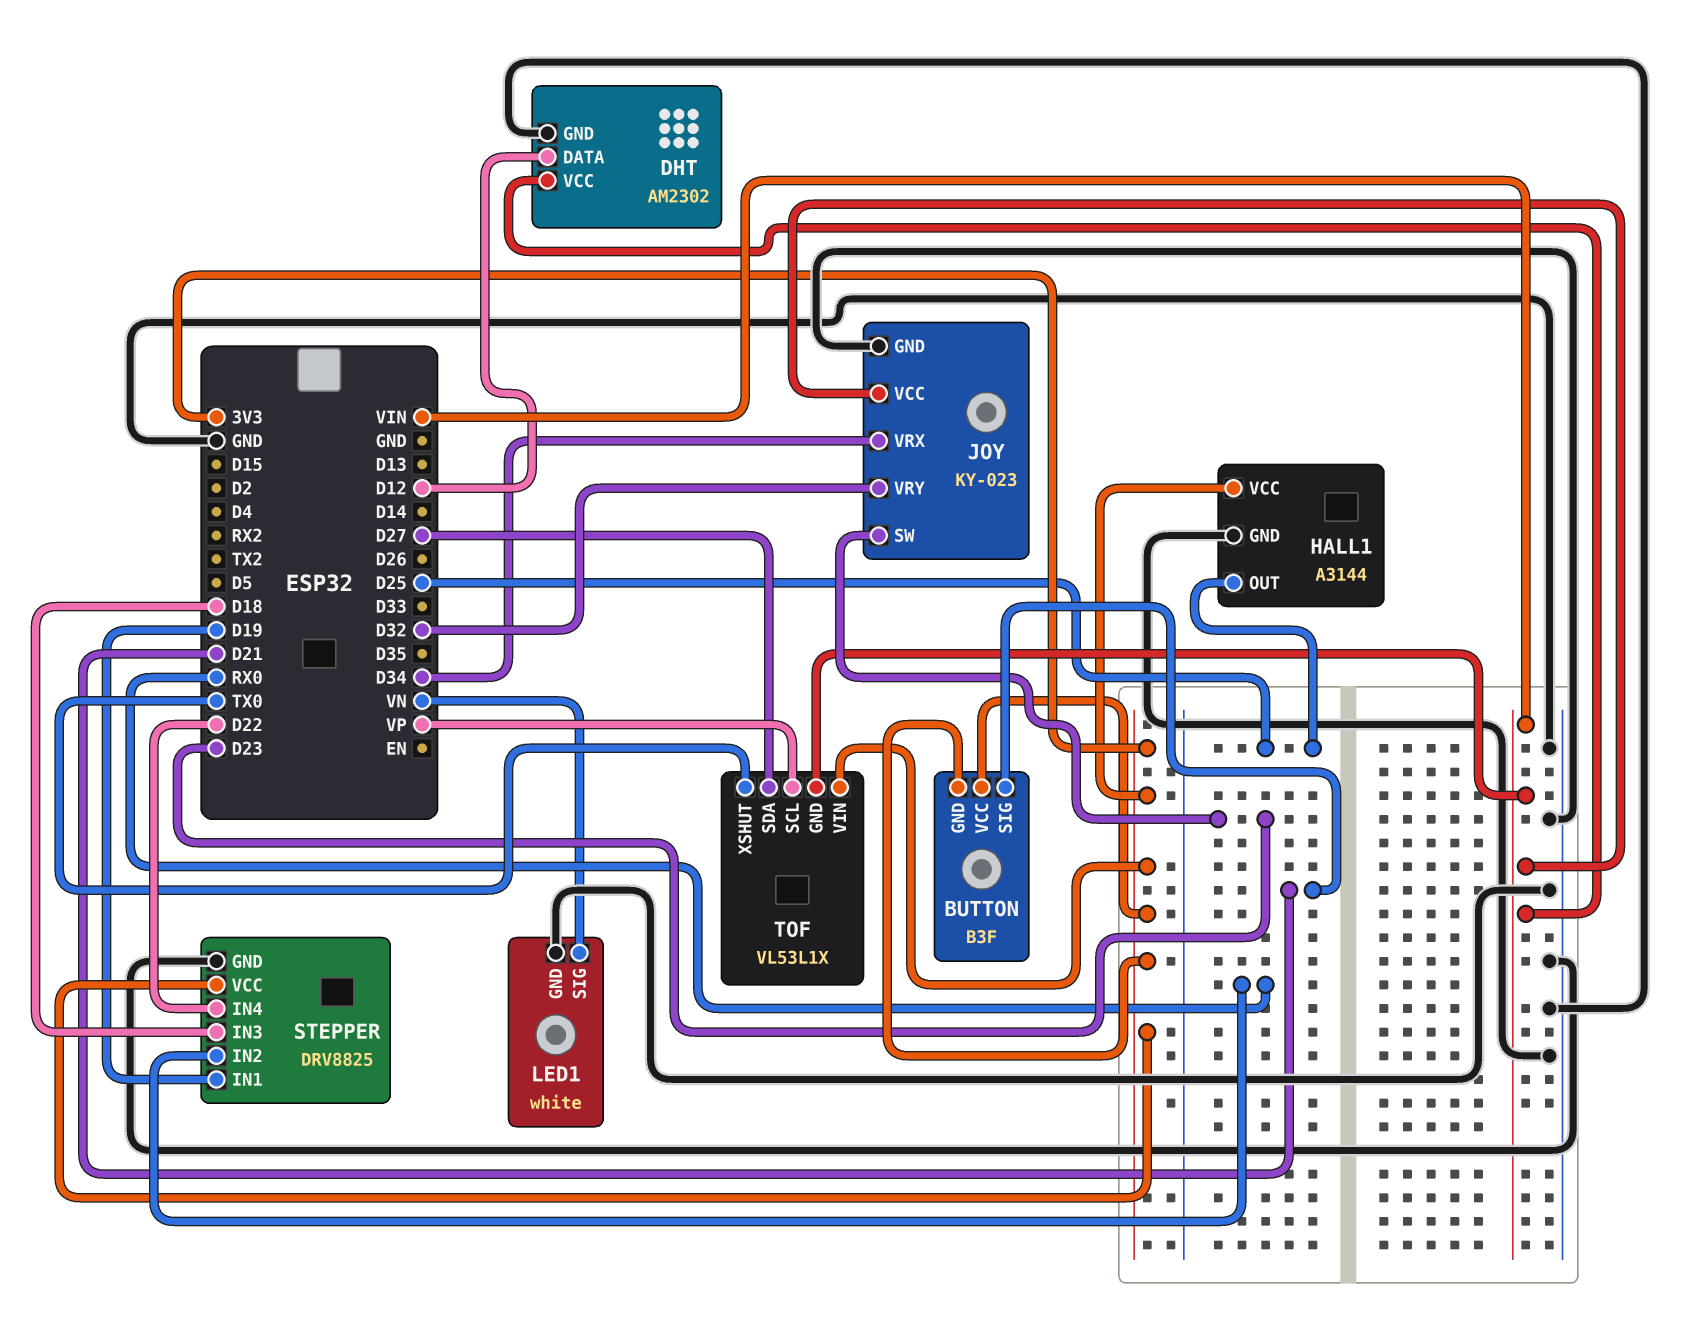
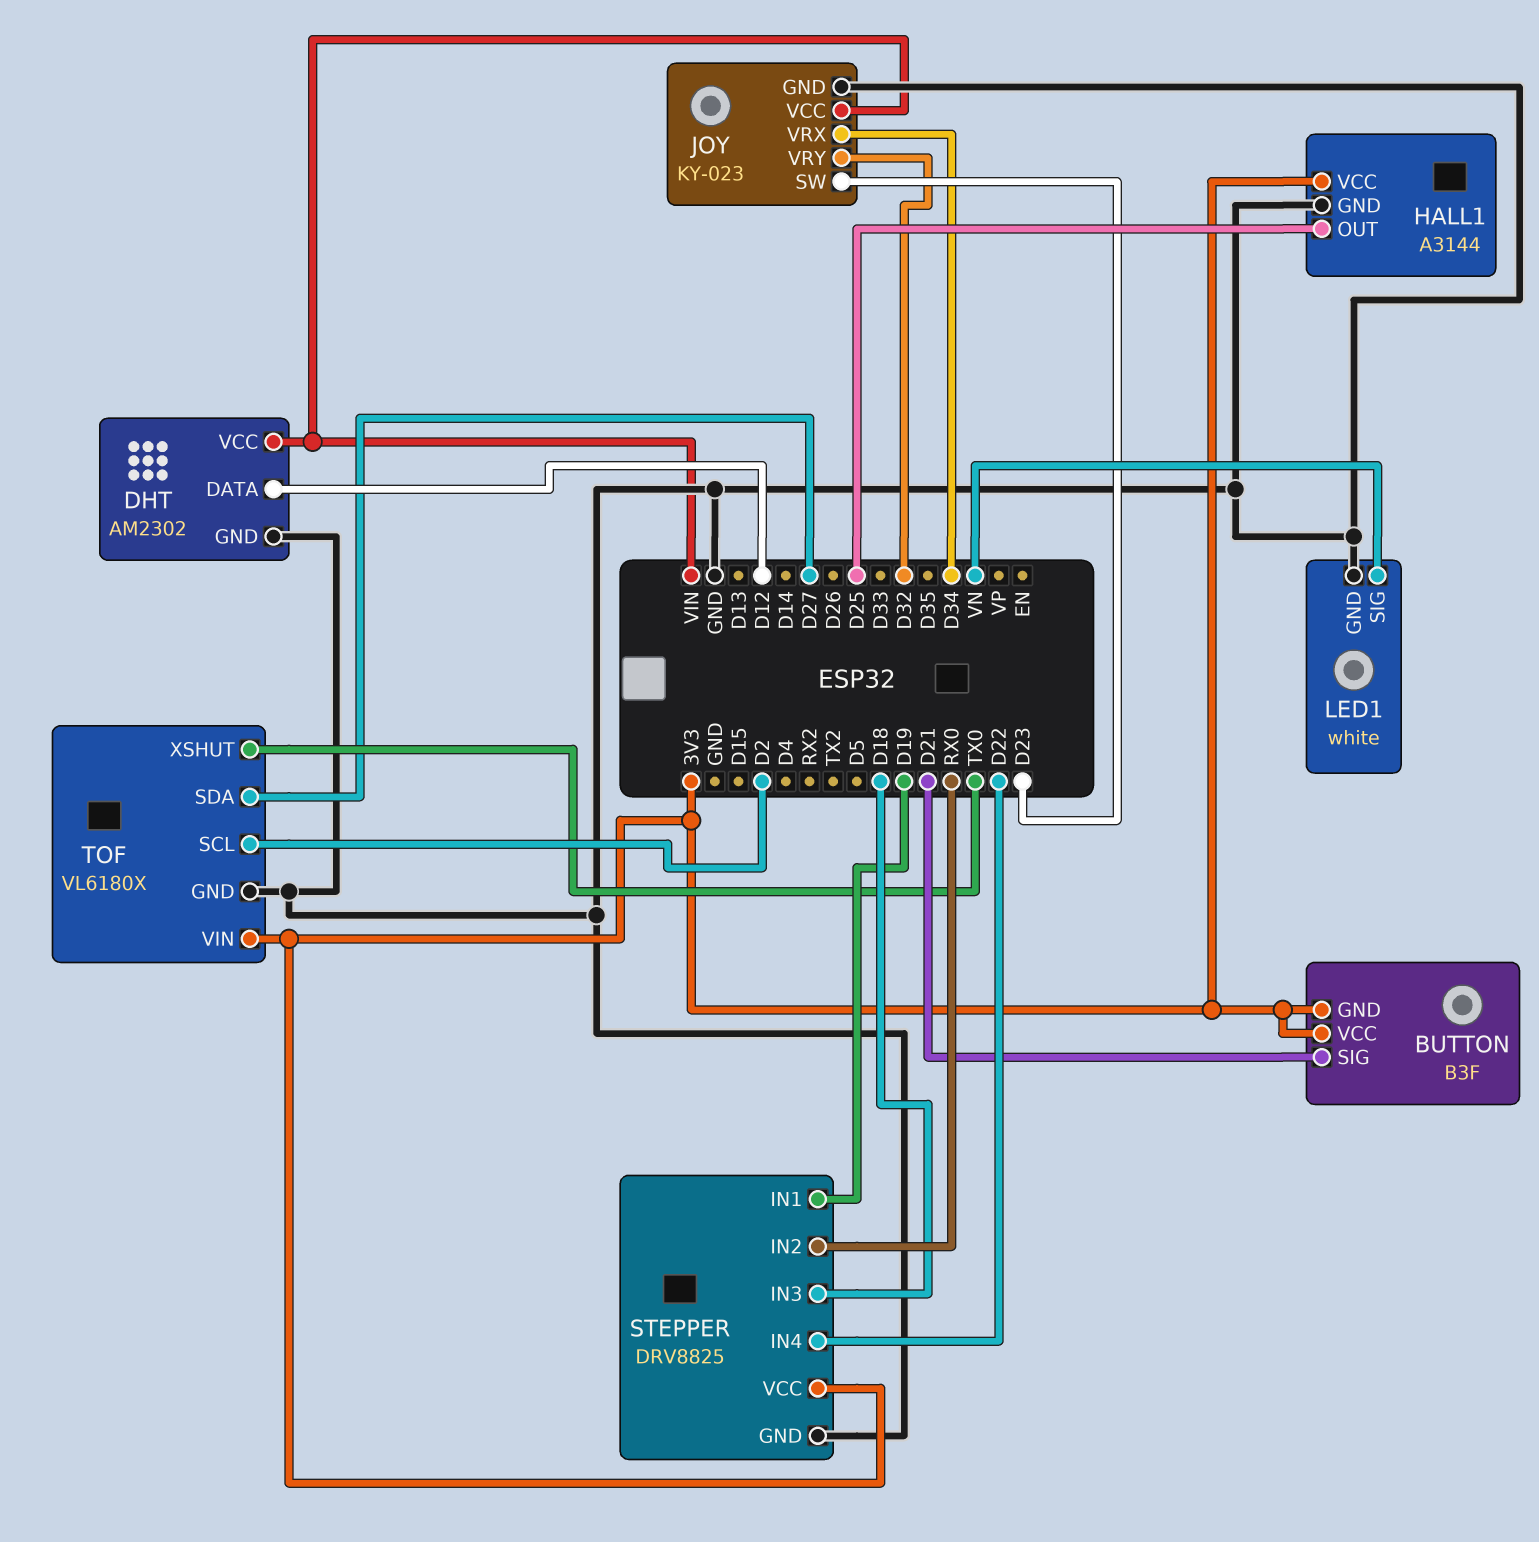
TOF: VL53L1X -> VL6180X
TOF pin GND: VIN -> GND
TOF pin SCL: VP -> D2

